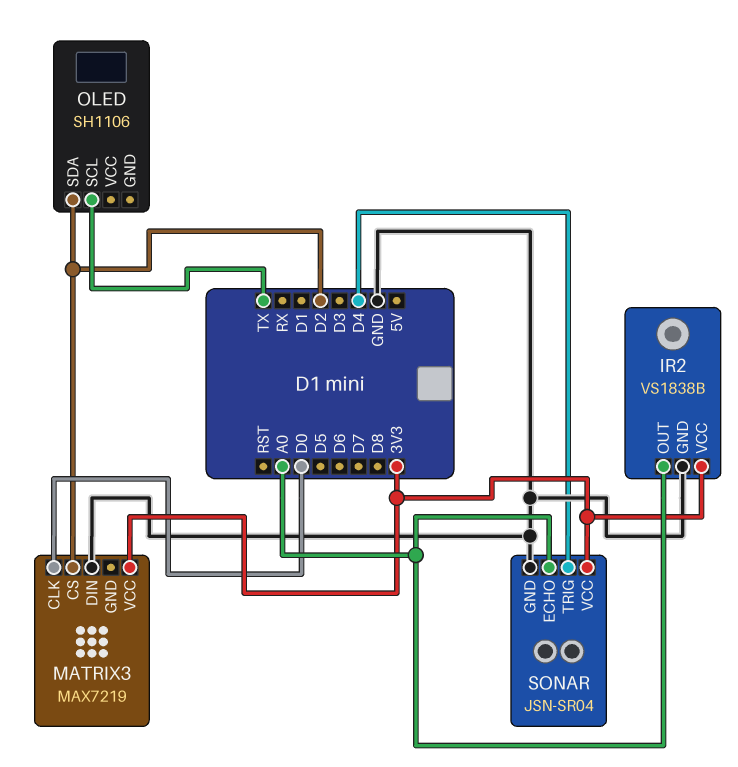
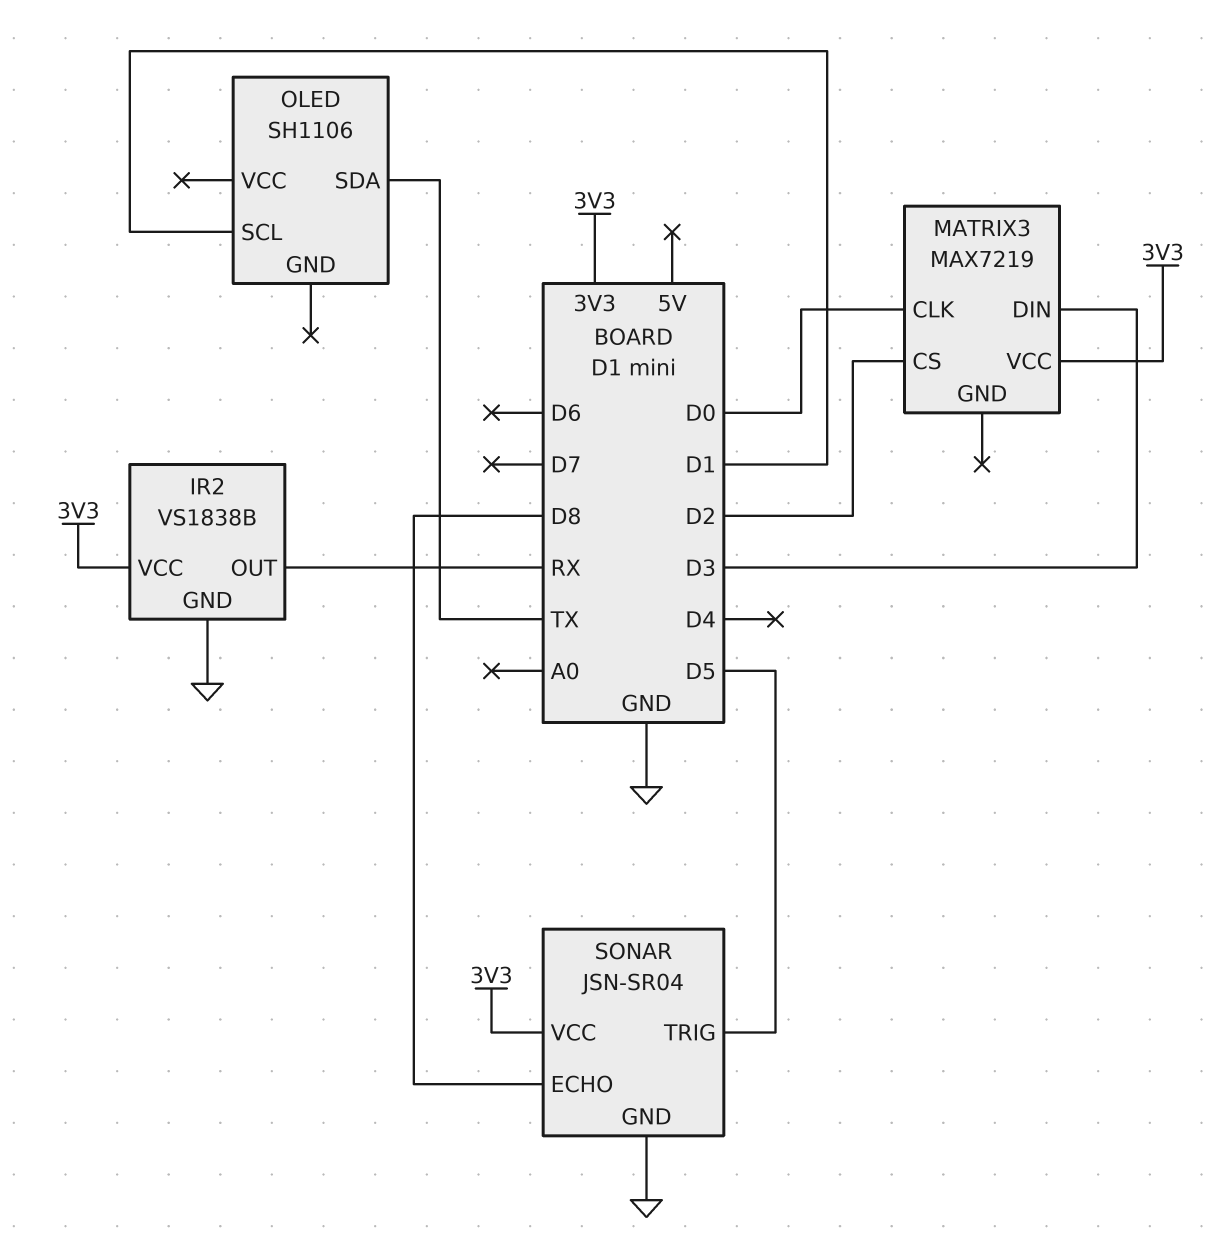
IR2 pin OUT: A0 -> RX
MATRIX3 pin DIN: GND -> D3
OLED pin SCL: TX -> D1
OLED pin SDA: D2 -> TX
SONAR pin ECHO: A0 -> D8
SONAR pin TRIG: D4 -> D5

